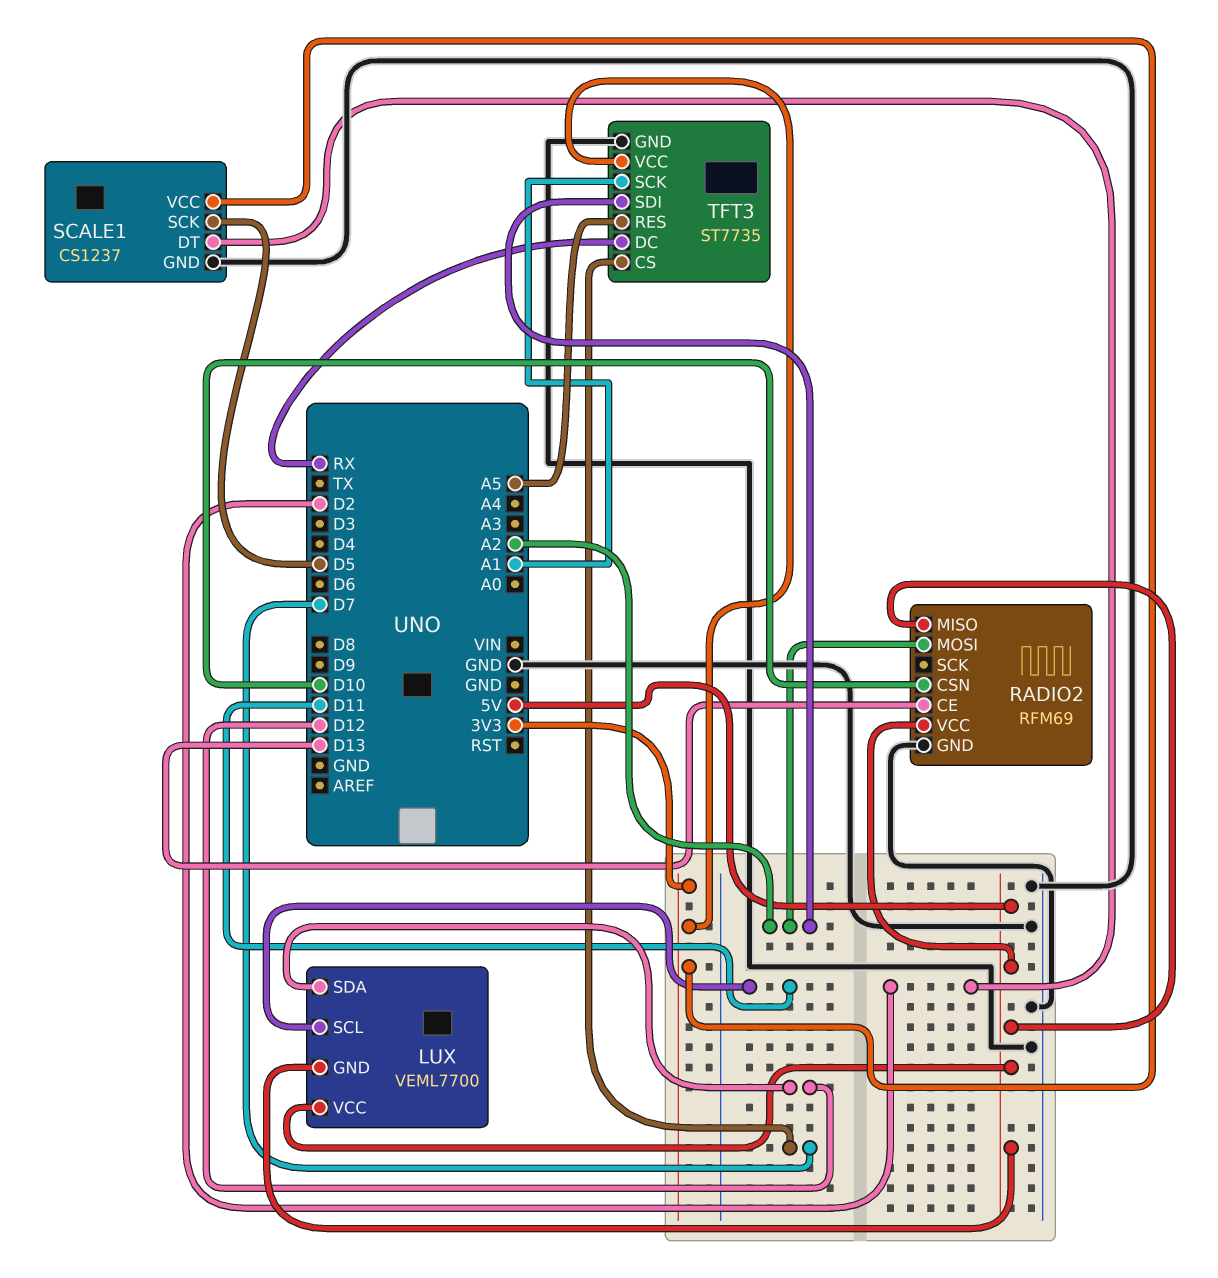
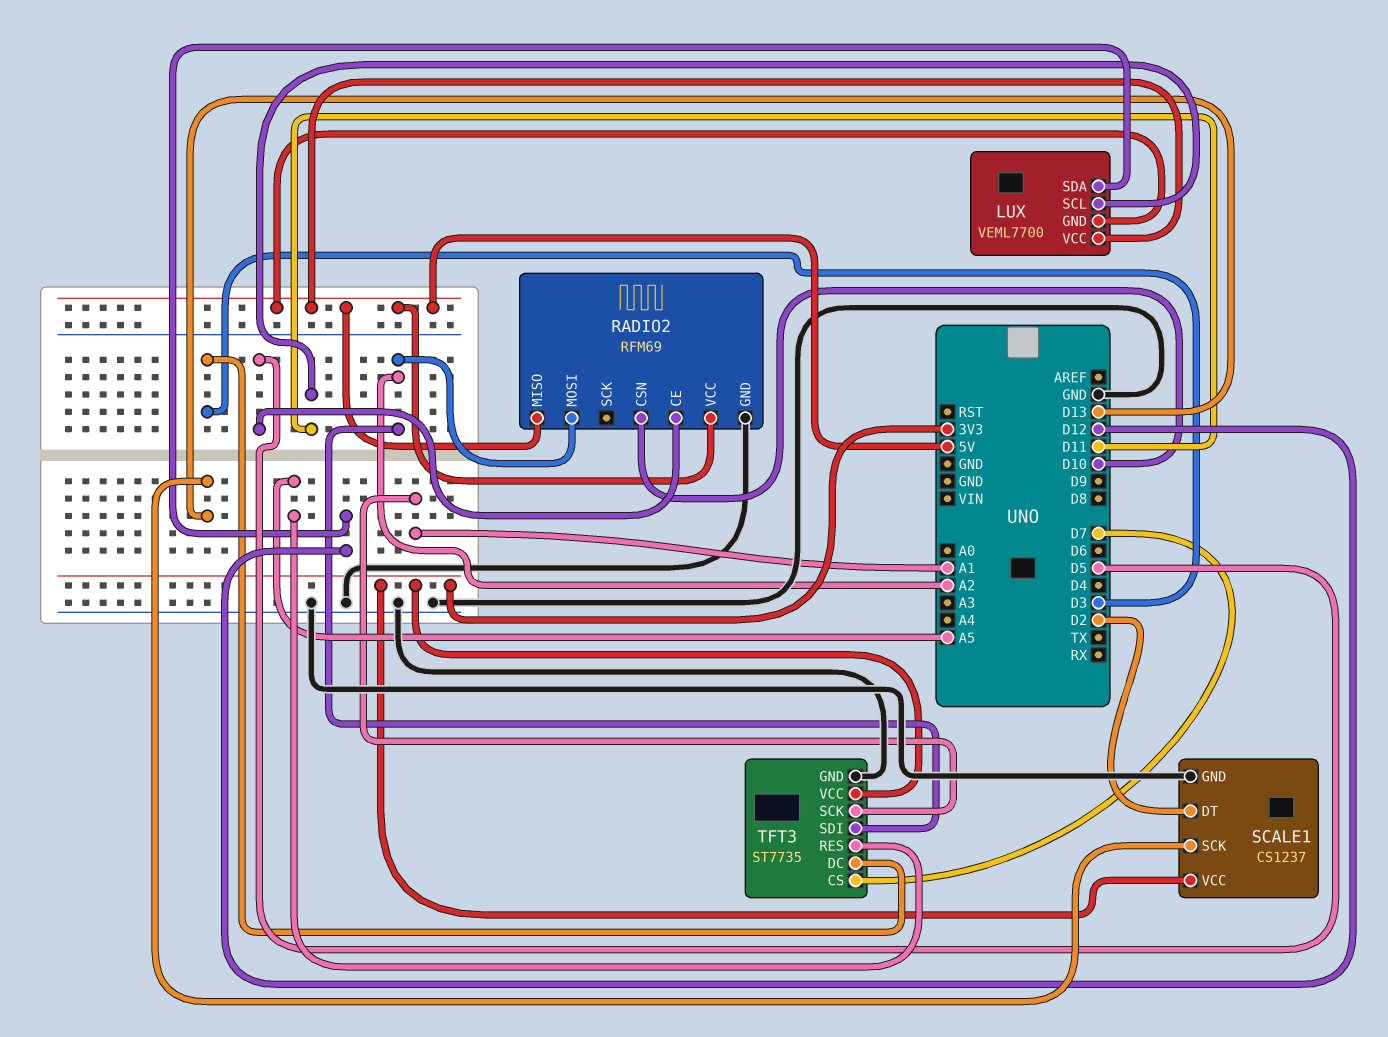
RADIO2 pin CE: D13 -> D5
SCALE1 pin SCK: D5 -> D13
TFT3 pin DC: RX -> D3

